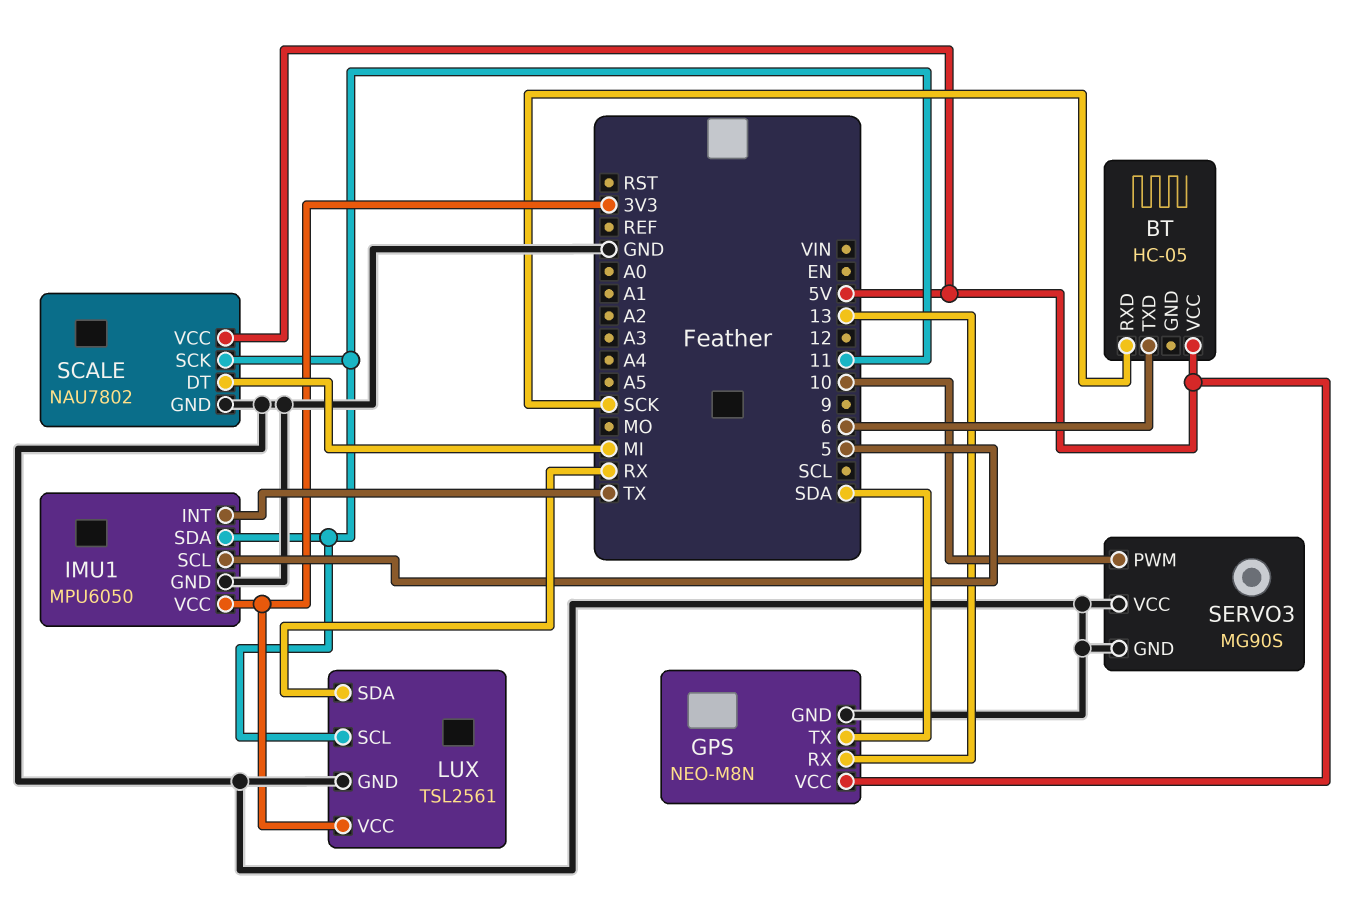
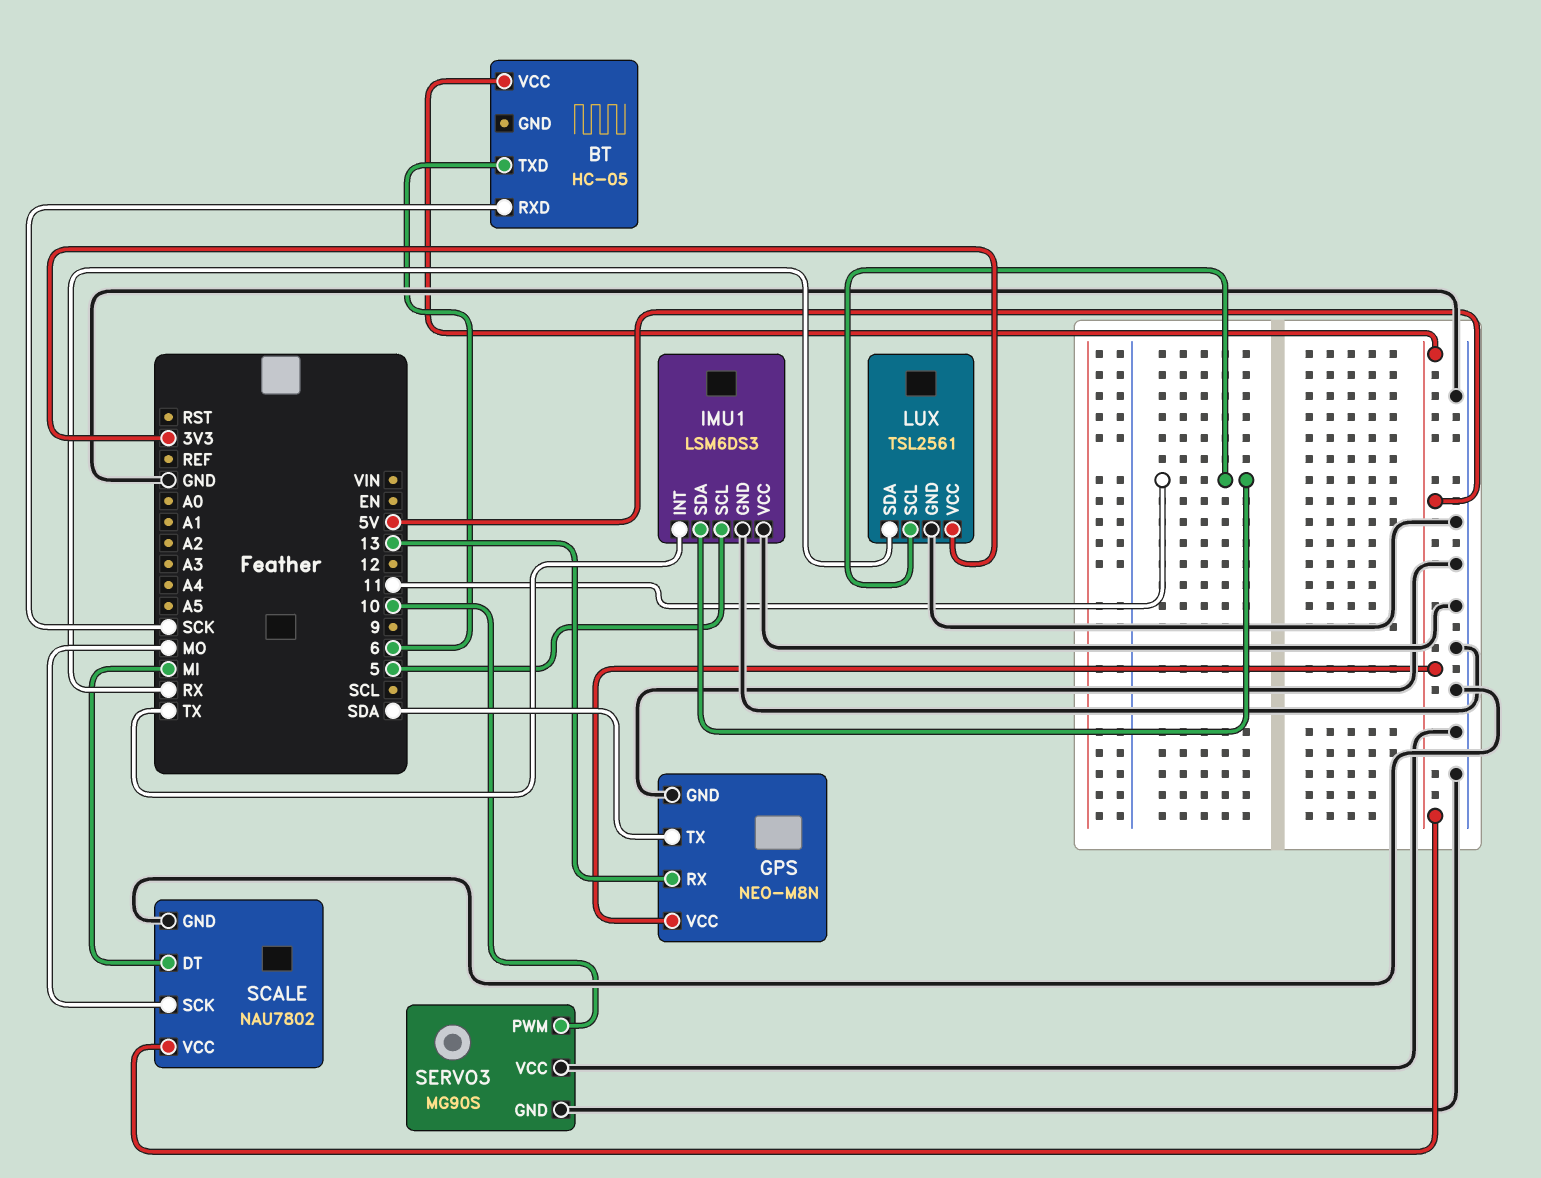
IMU1: MPU6050 -> LSM6DS3
IMU1 pin VCC: 3V3 -> GND
SCALE pin SCK: 11 -> MO

